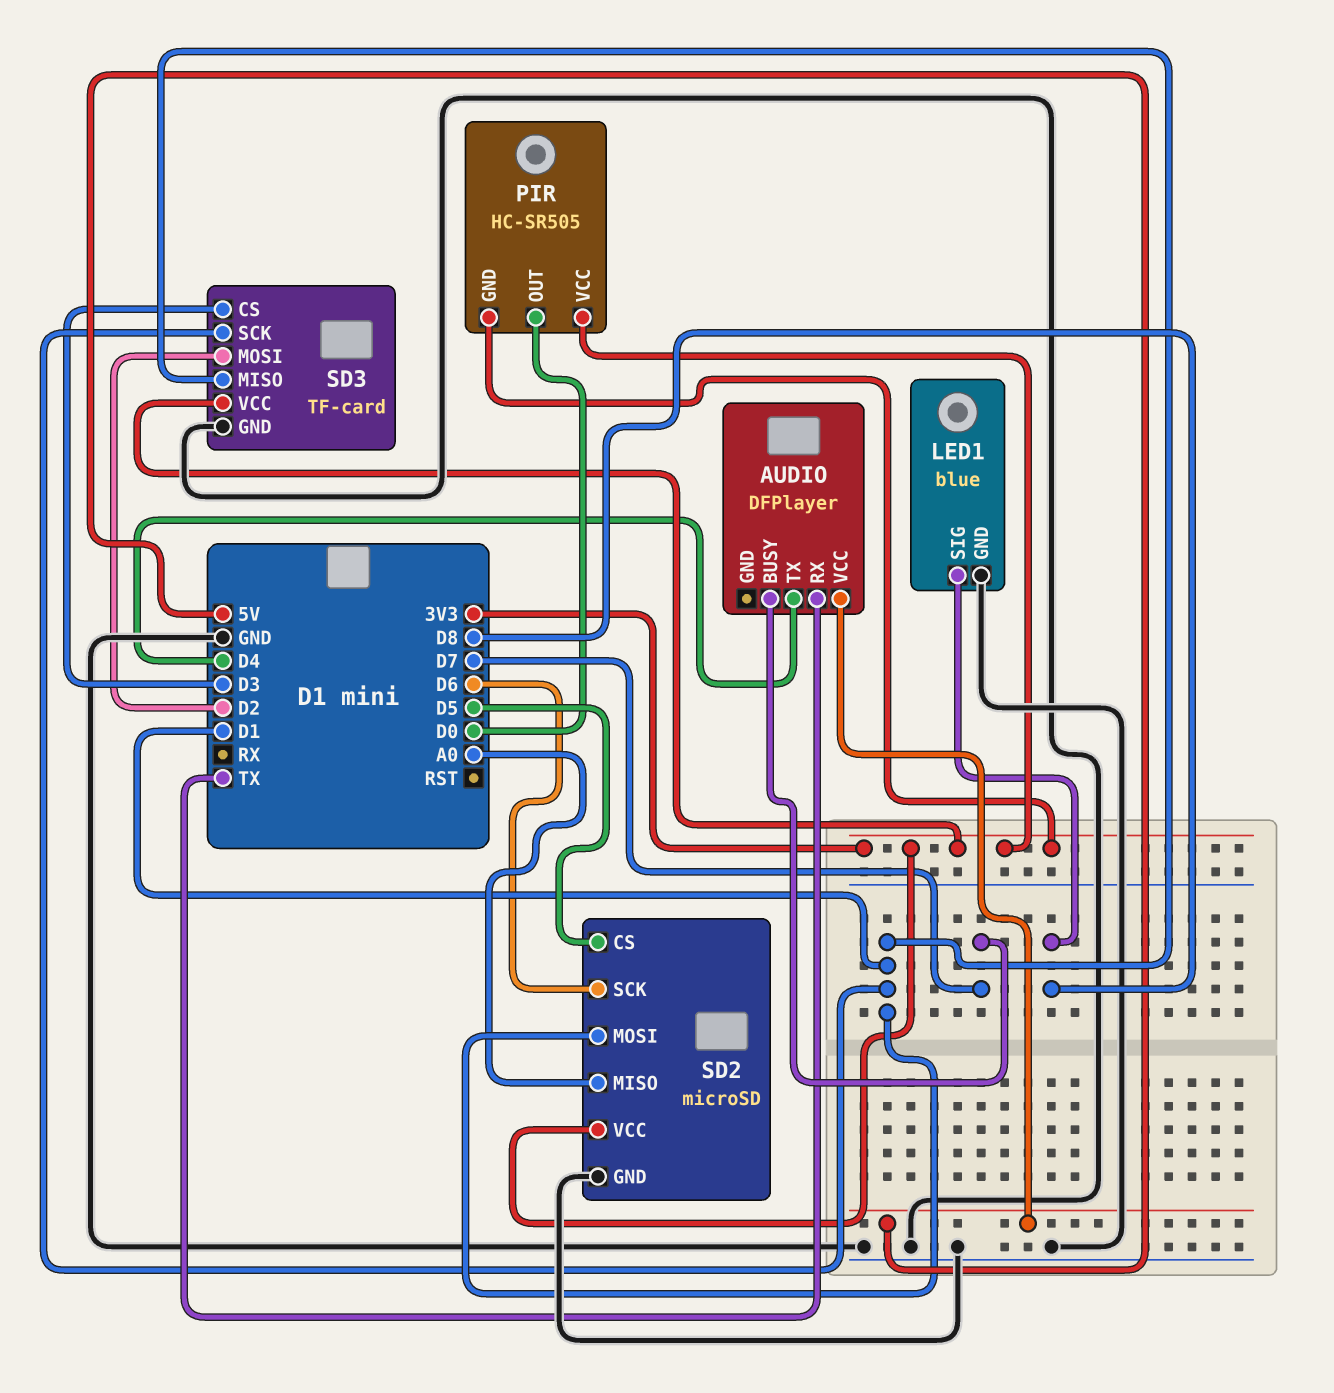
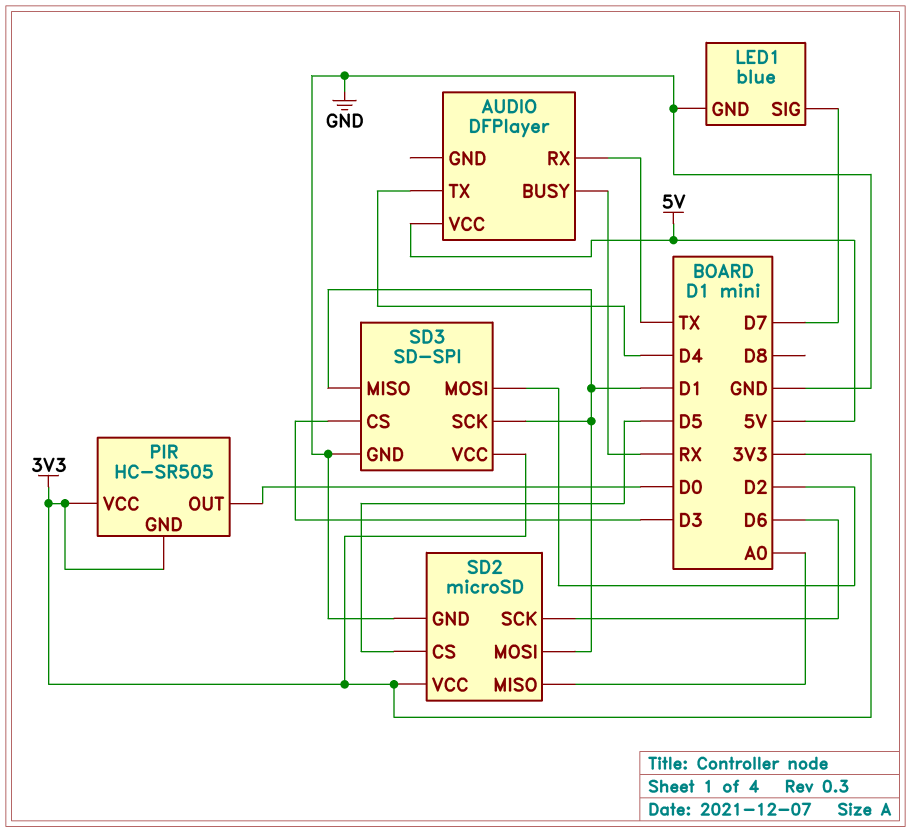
AUDIO pin BUSY: D7 -> RX
LED1 pin SIG: D8 -> D7
SD3: TF-card -> SD-SPI

